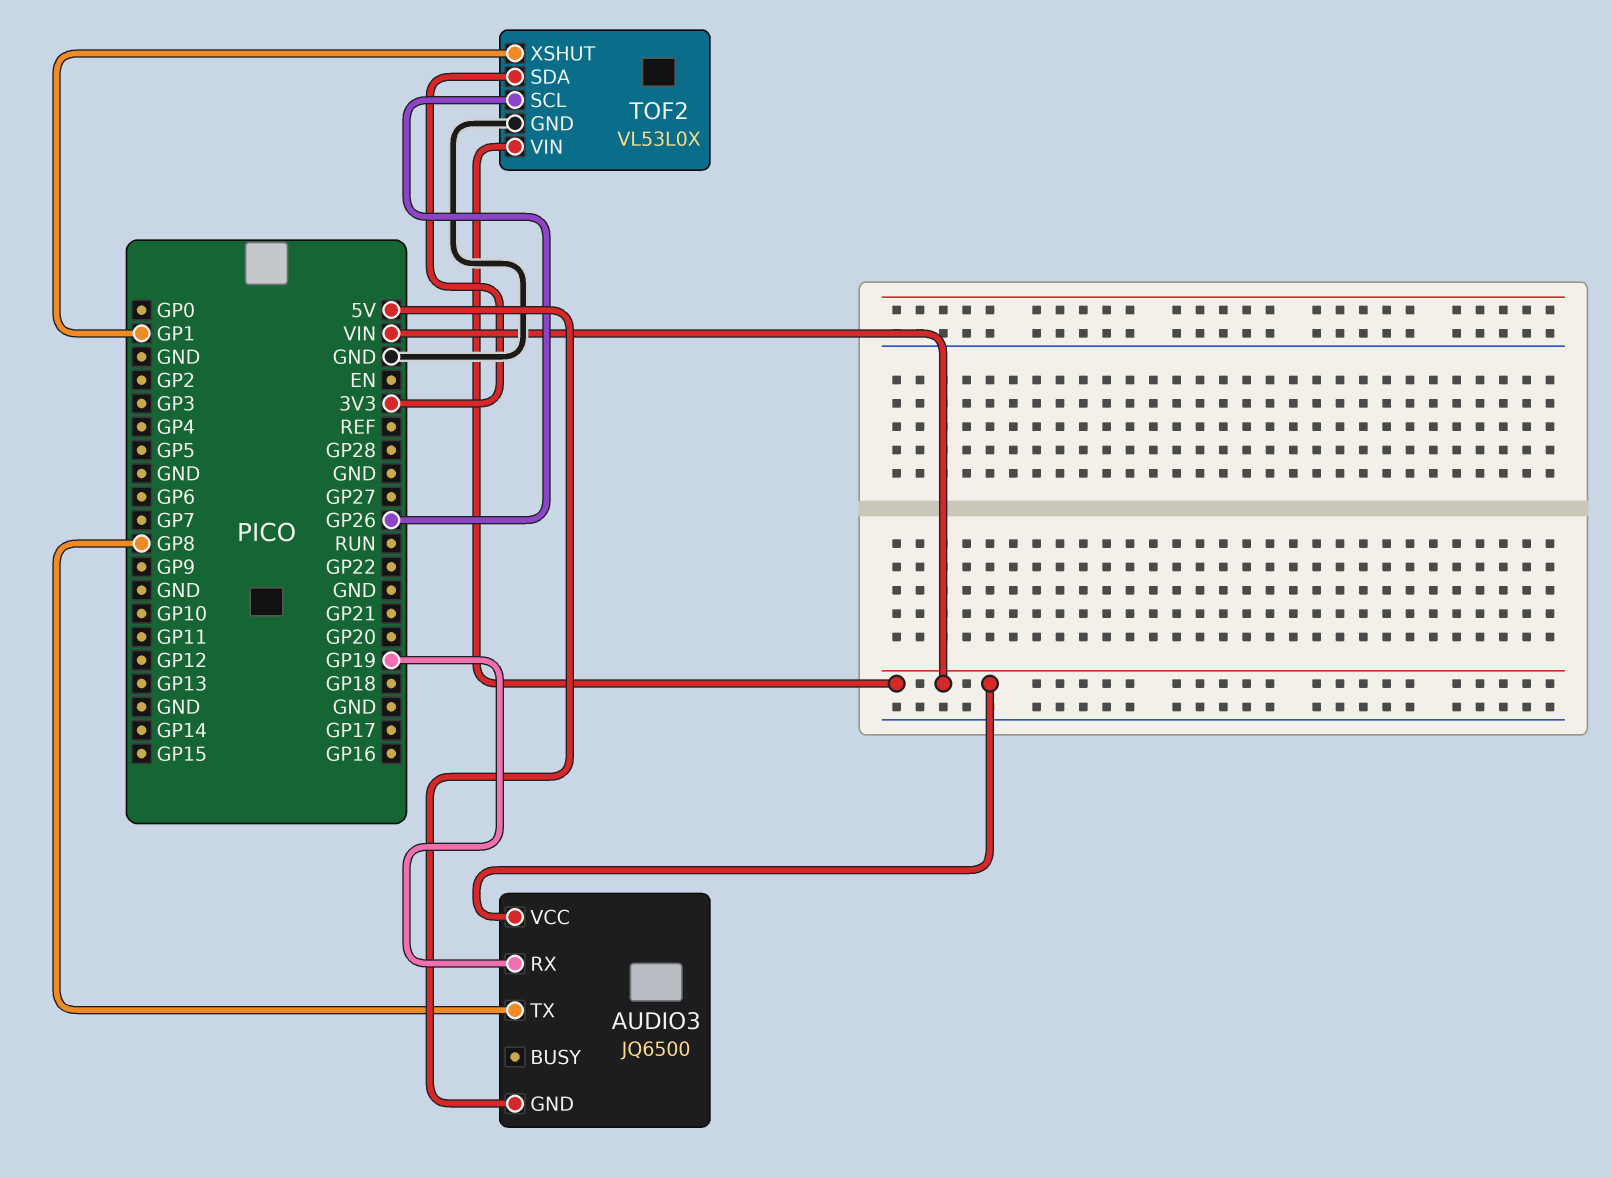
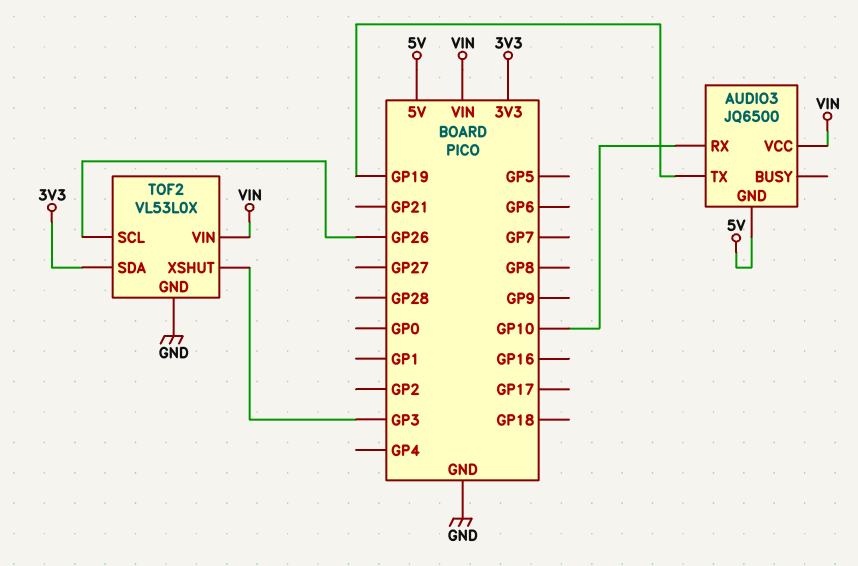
AUDIO3 pin RX: GP19 -> GP10
AUDIO3 pin TX: GP8 -> GP19
TOF2 pin XSHUT: GP1 -> GP3

